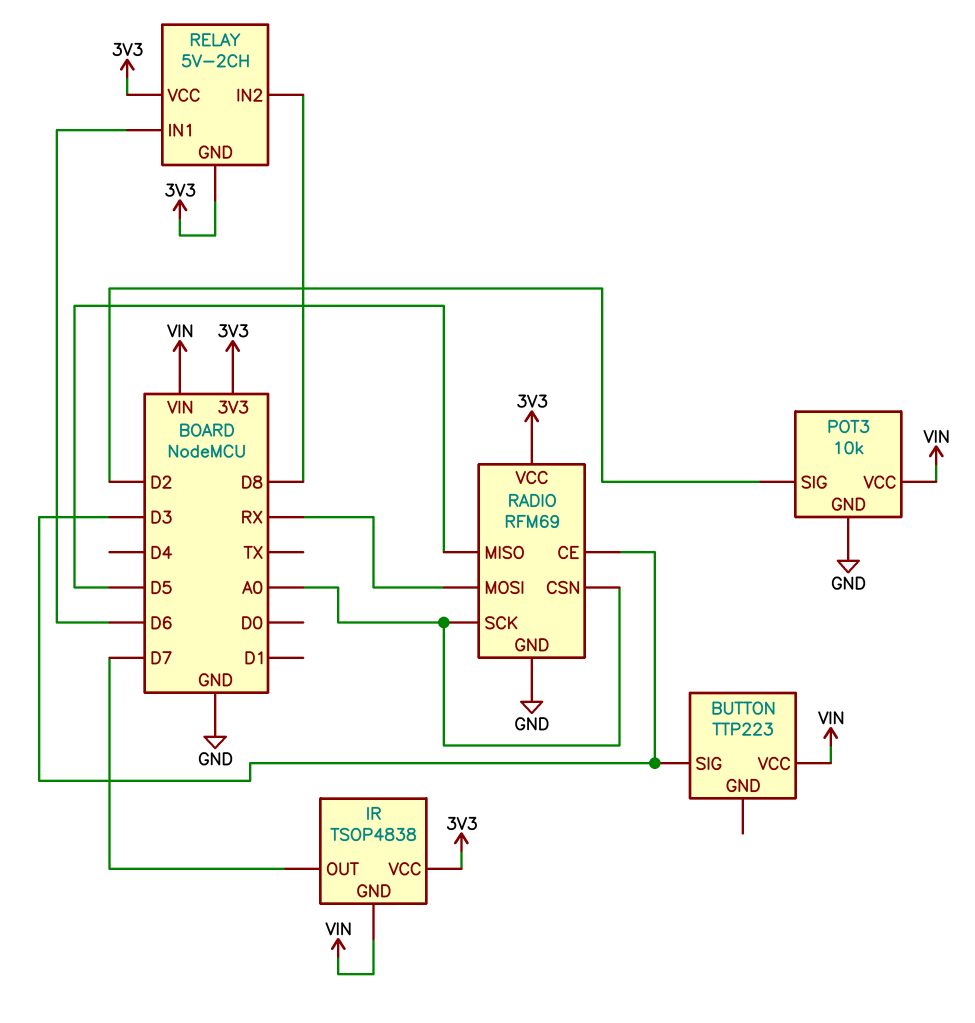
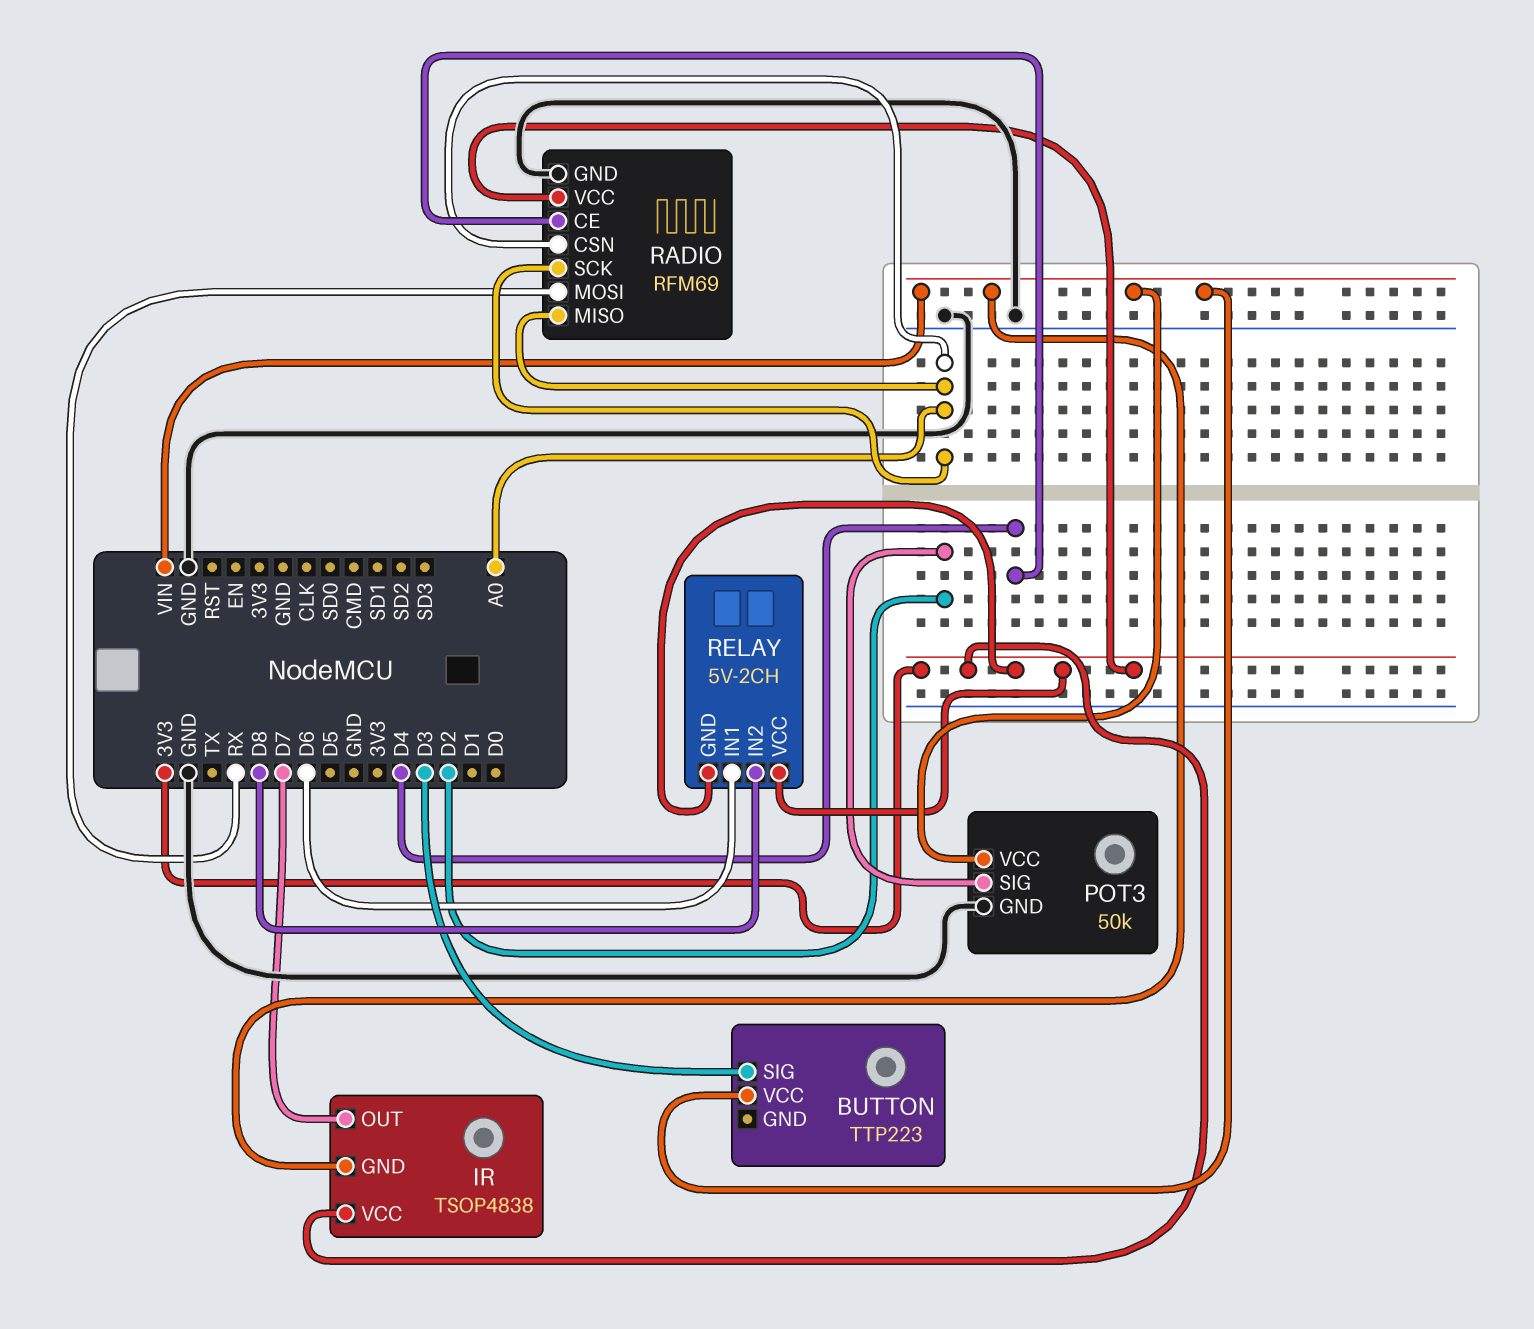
POT3: 10k -> 50k
RADIO pin CE: D3 -> D4
RADIO pin MISO: D5 -> A0

